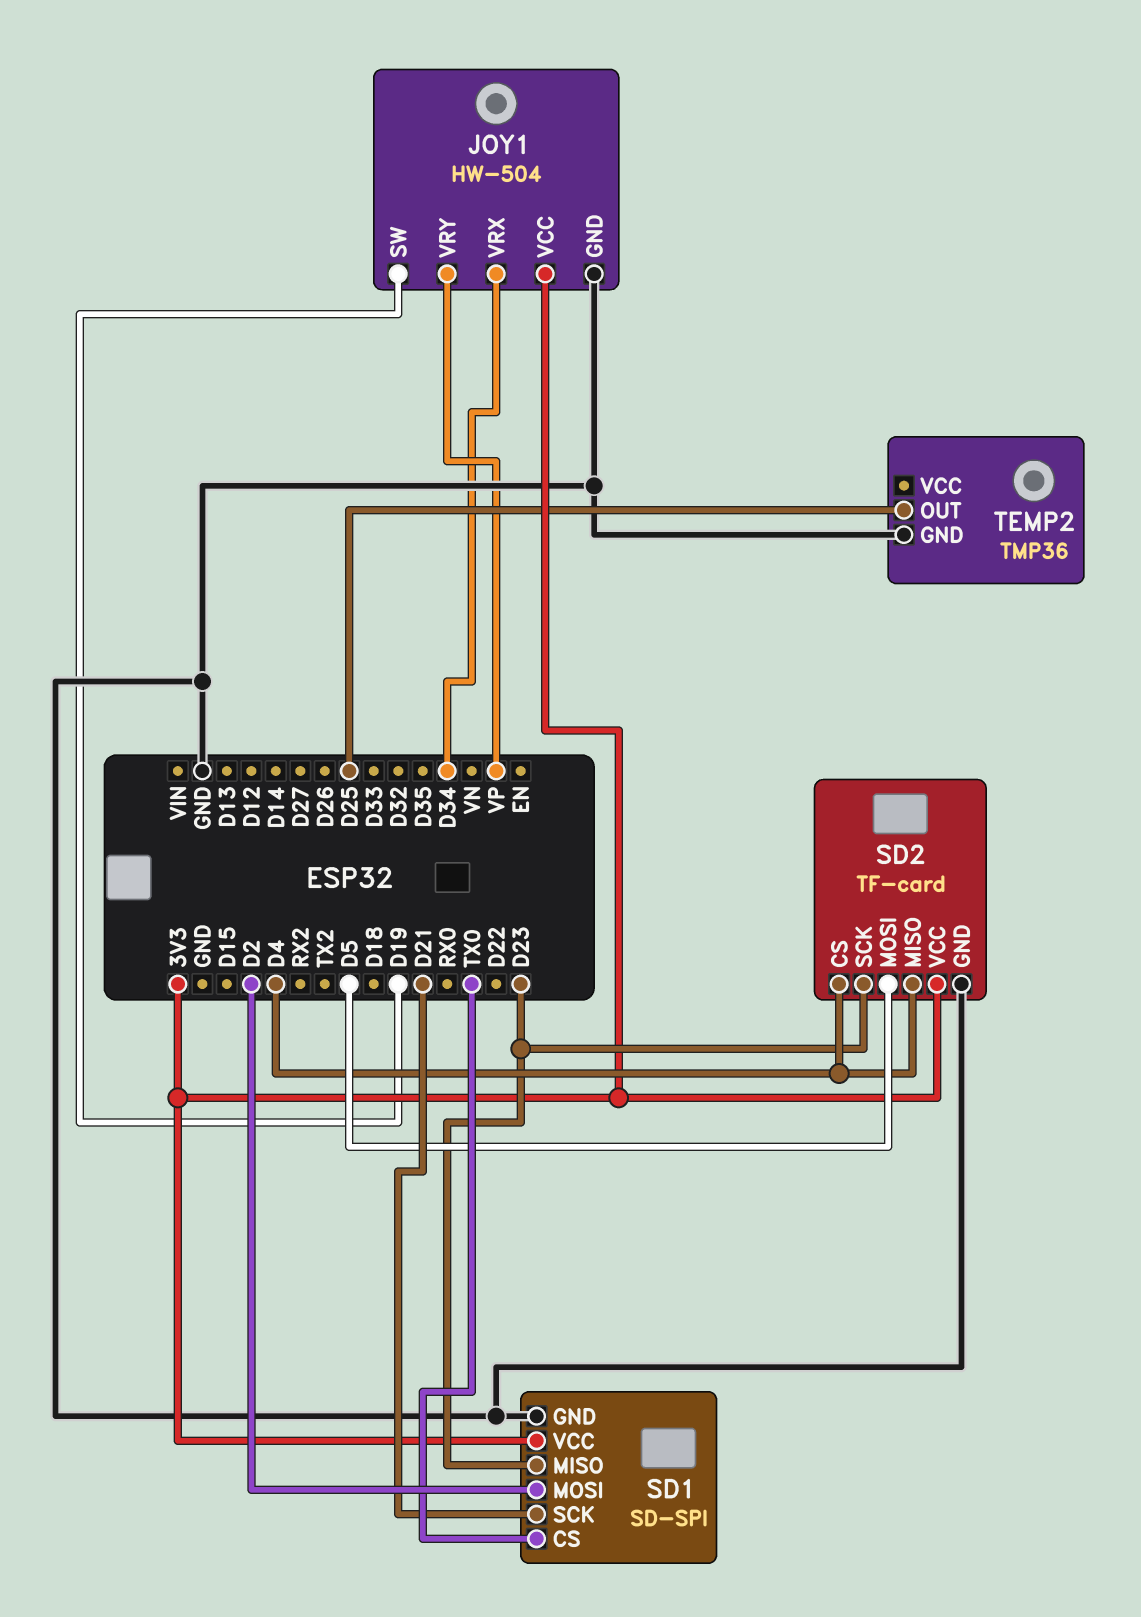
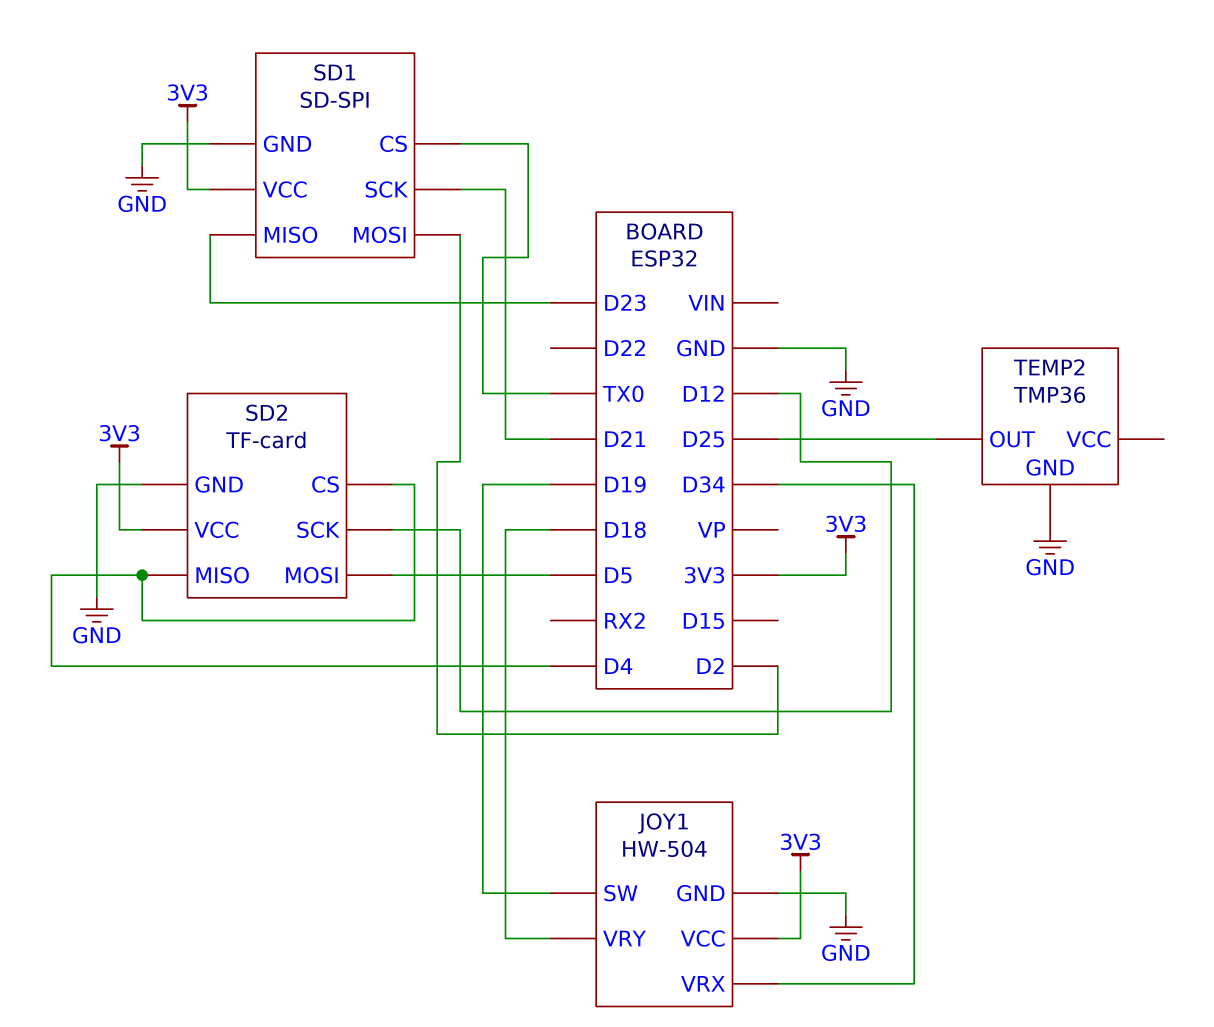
JOY1 pin VRY: VP -> D18
SD2 pin SCK: D23 -> D12

